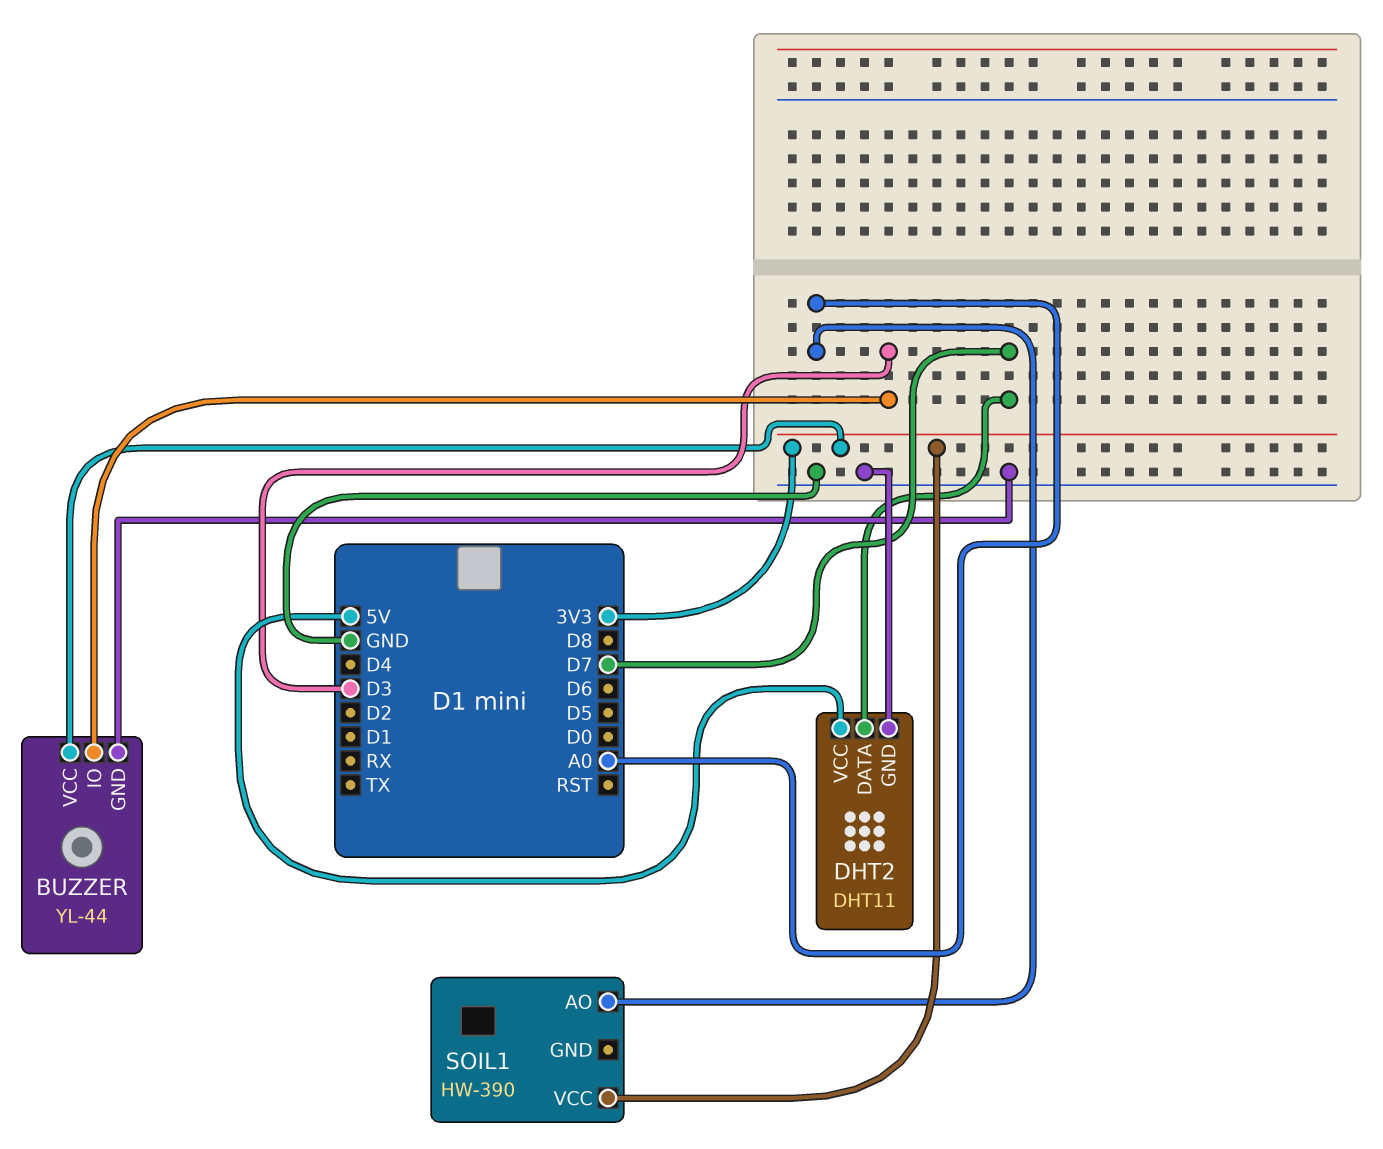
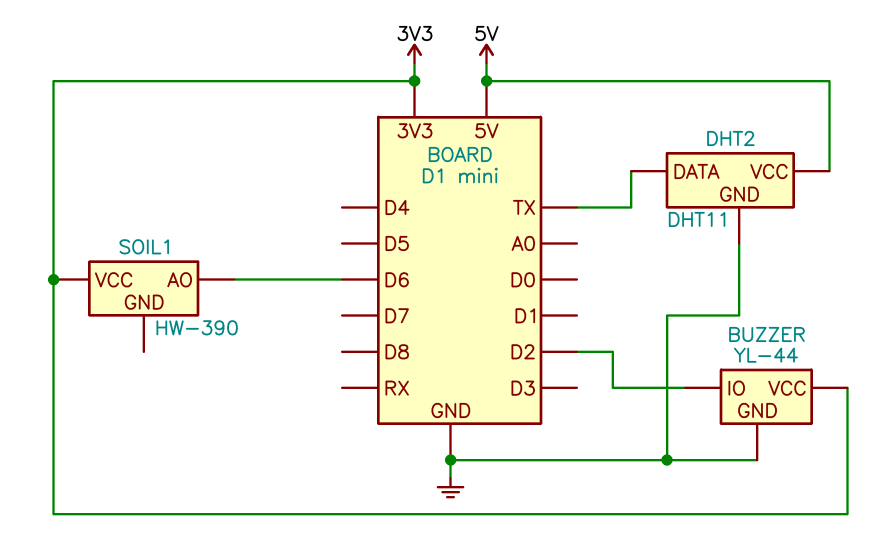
BUZZER pin IO: D3 -> D2
DHT2 pin DATA: D7 -> TX
SOIL1 pin AO: A0 -> D6

